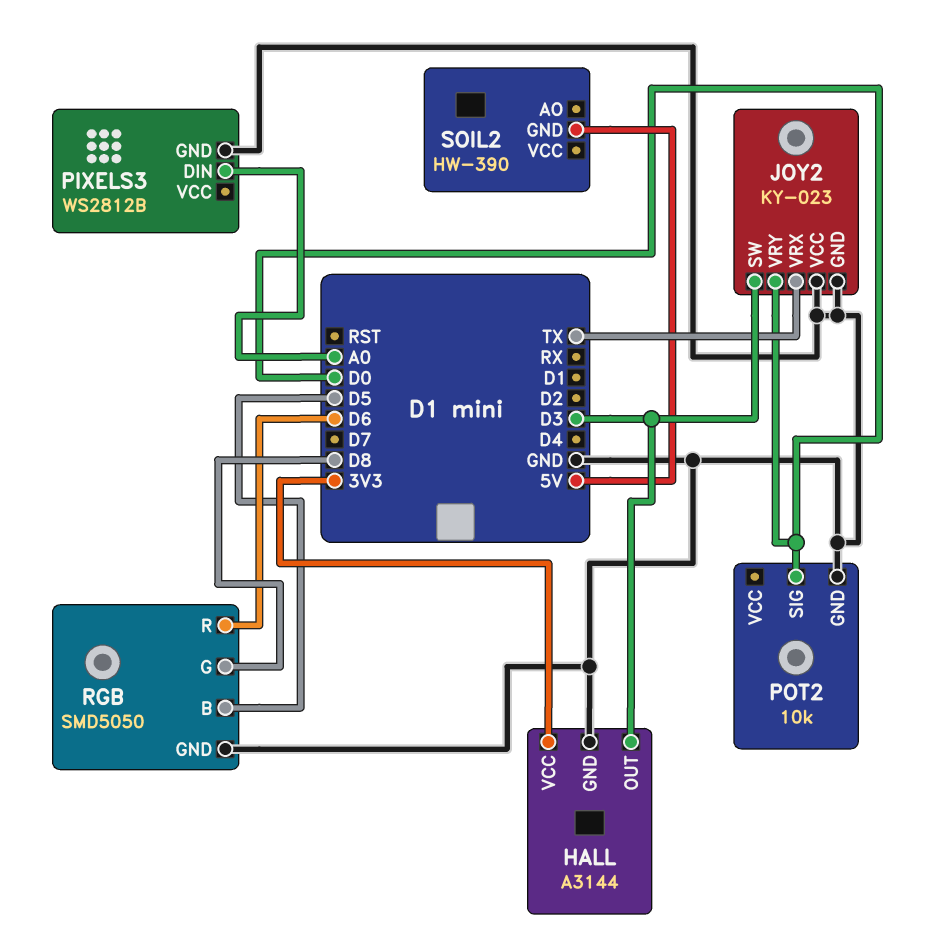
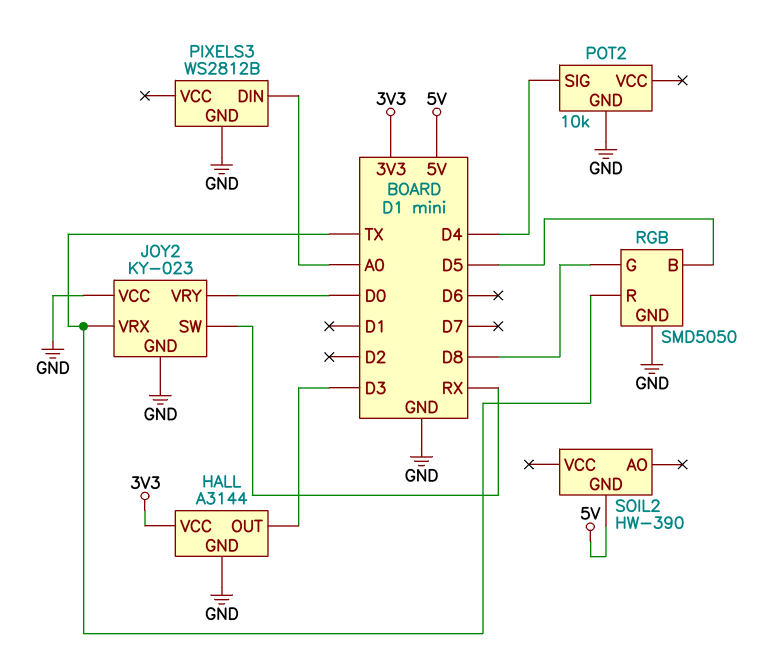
JOY2 pin SW: D3 -> RX
POT2 pin SIG: D0 -> D4
RGB pin R: D6 -> TX

